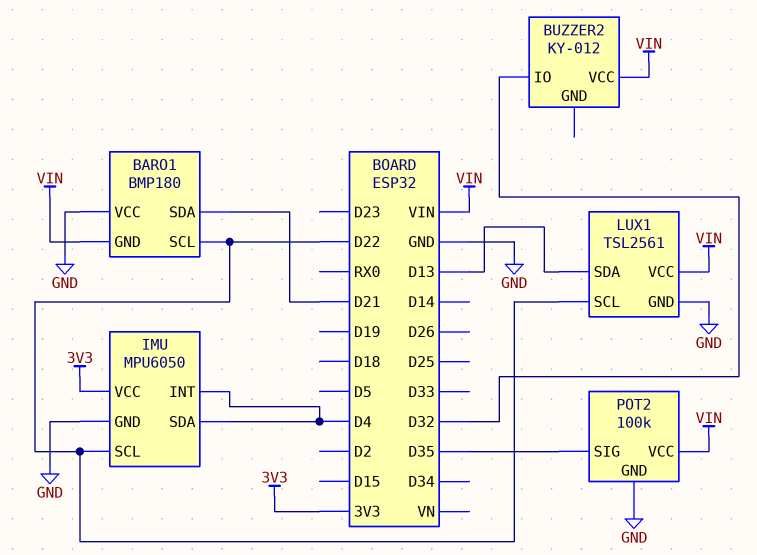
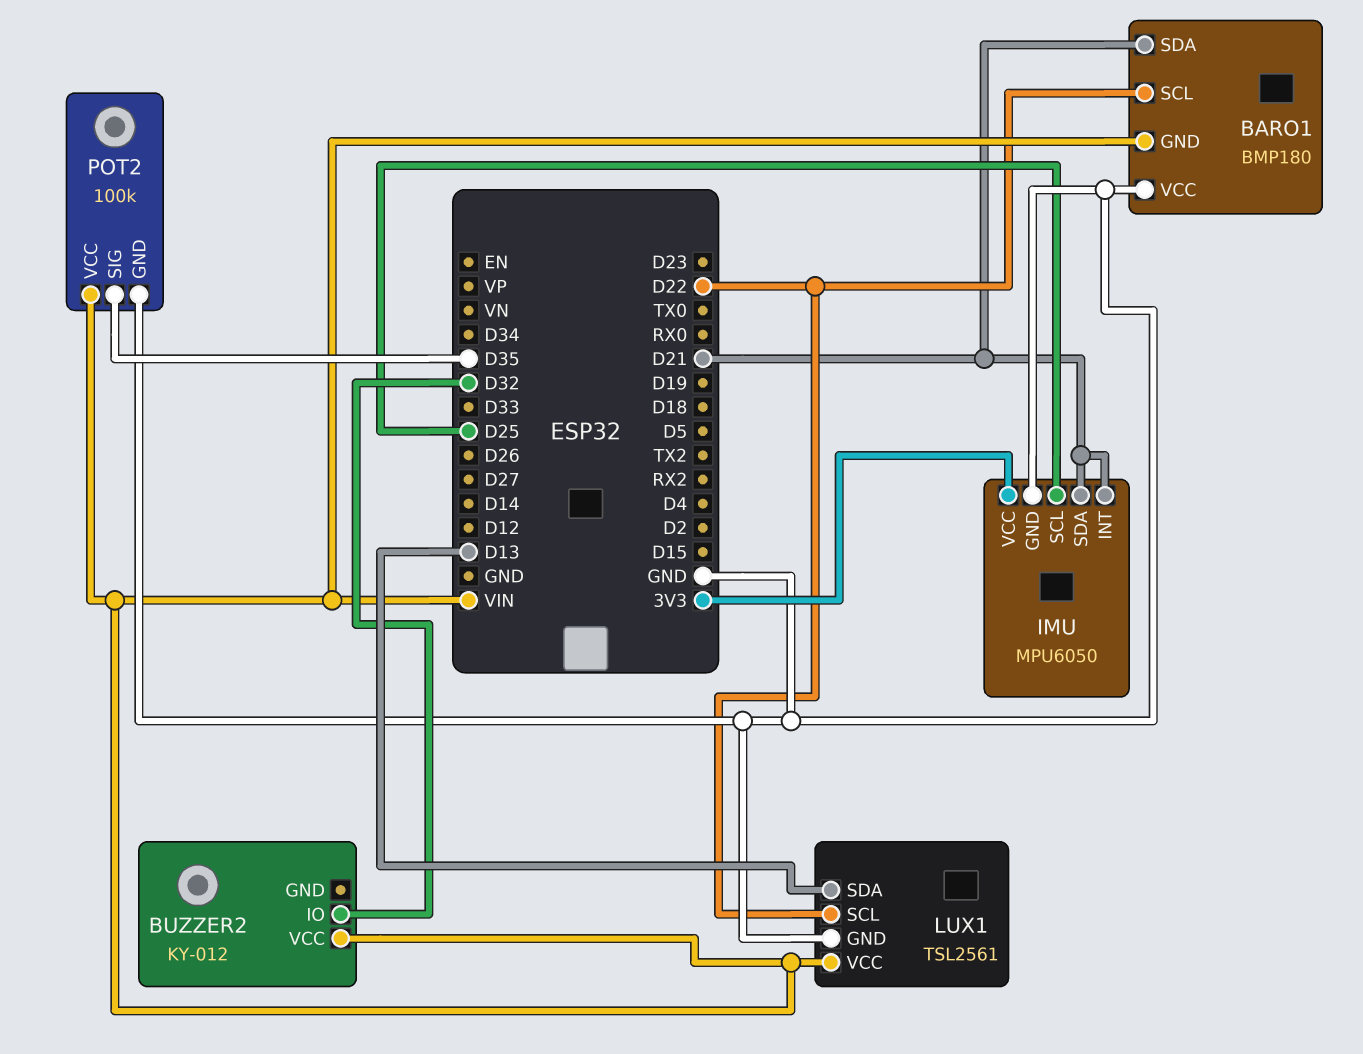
IMU pin INT: D4 -> D21
IMU pin SCL: D22 -> D25
IMU pin SDA: D4 -> D21

